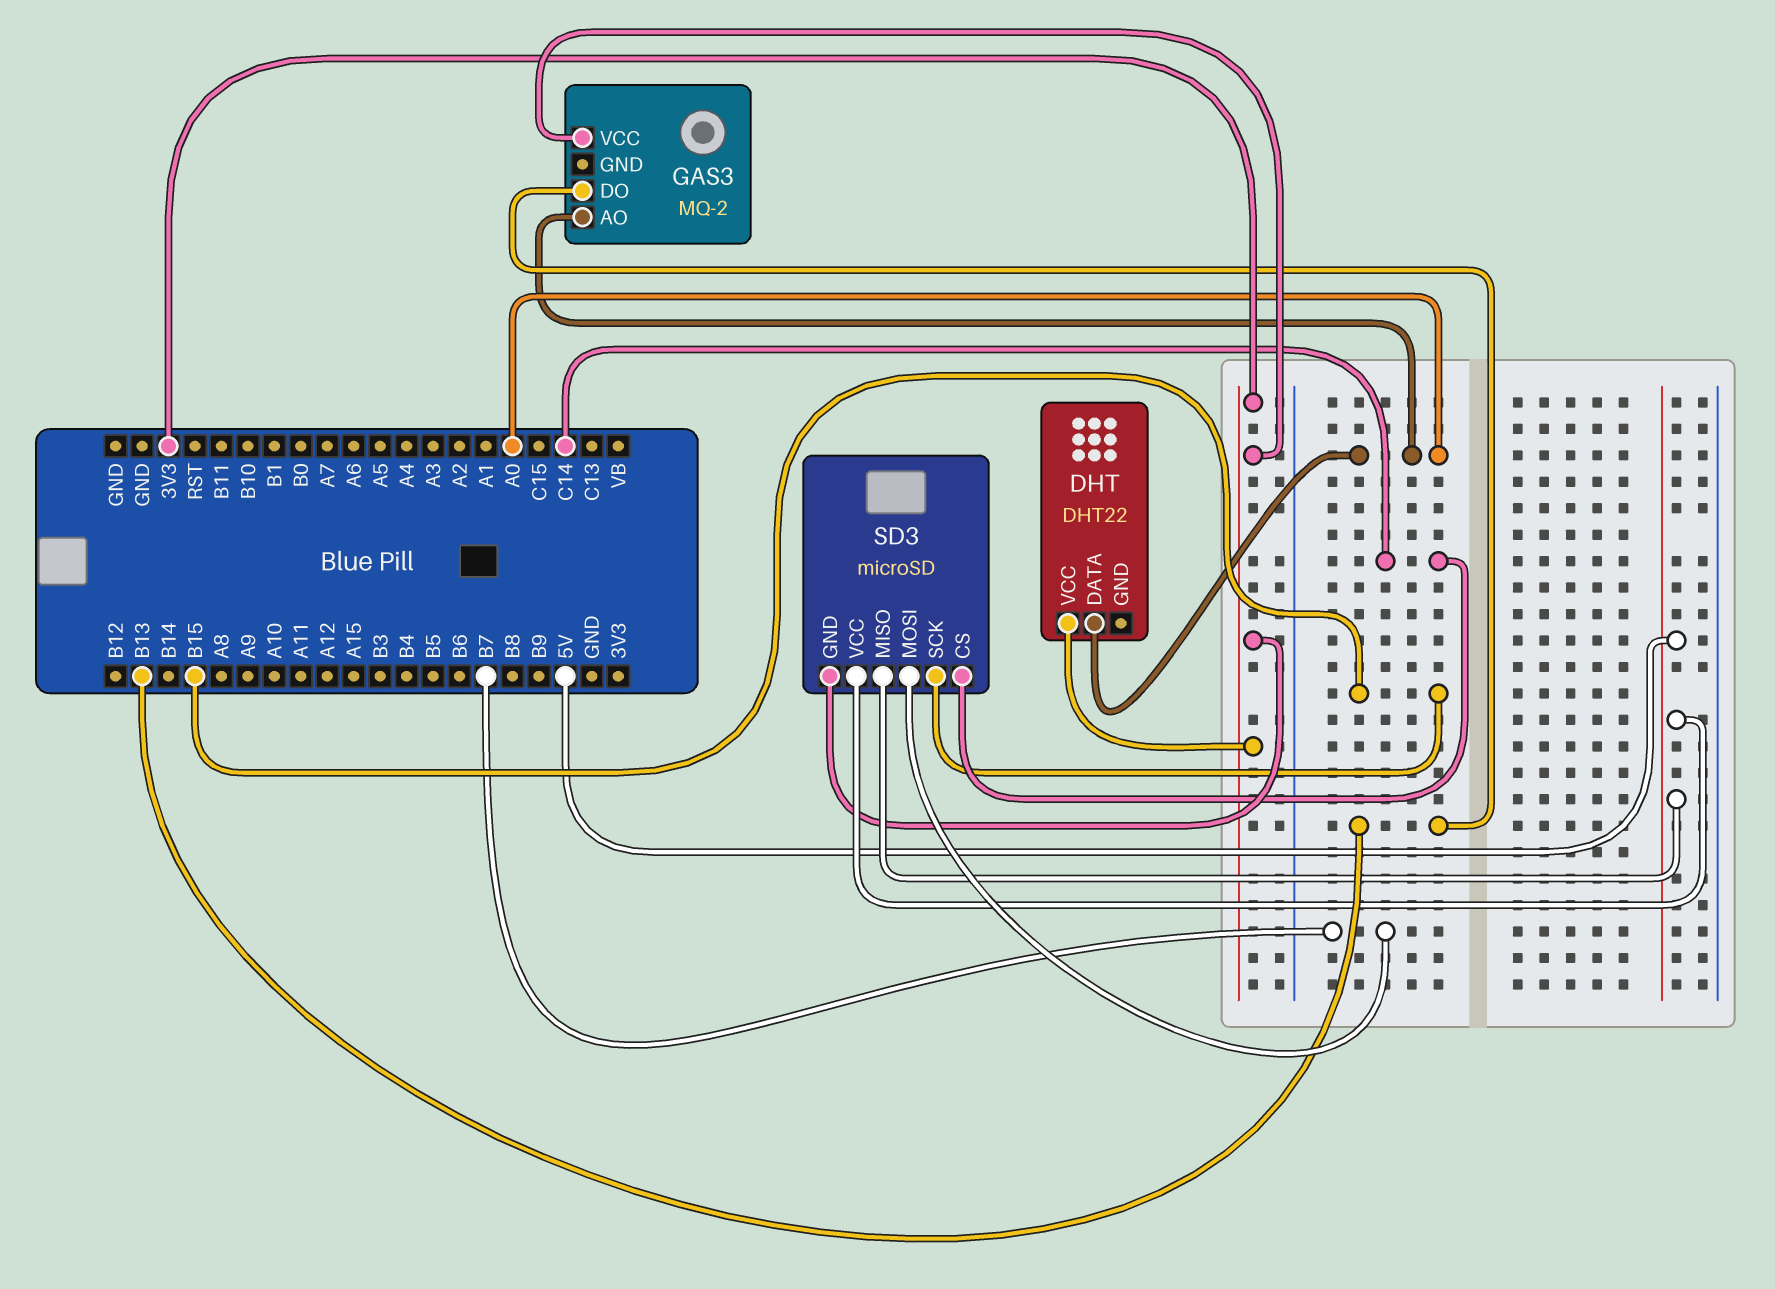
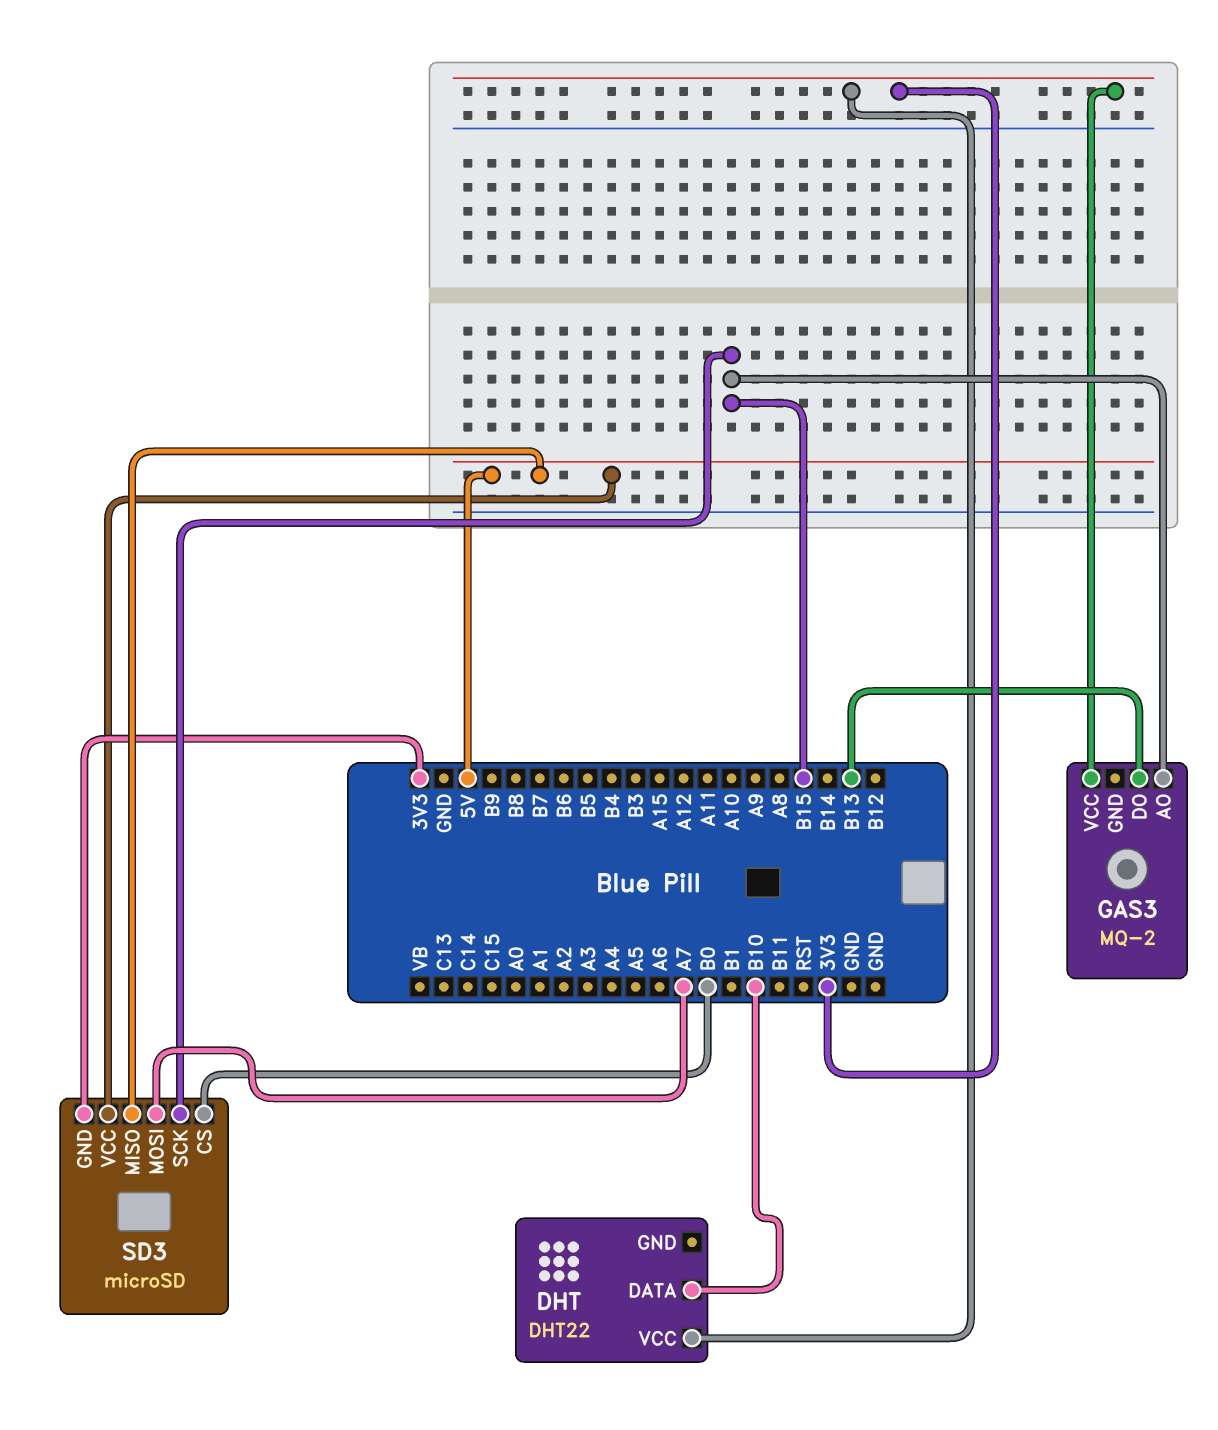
DHT pin DATA: A0 -> B10
GAS3 pin AO: A0 -> B15
SD3 pin CS: C14 -> B0
SD3 pin MOSI: B7 -> A7

